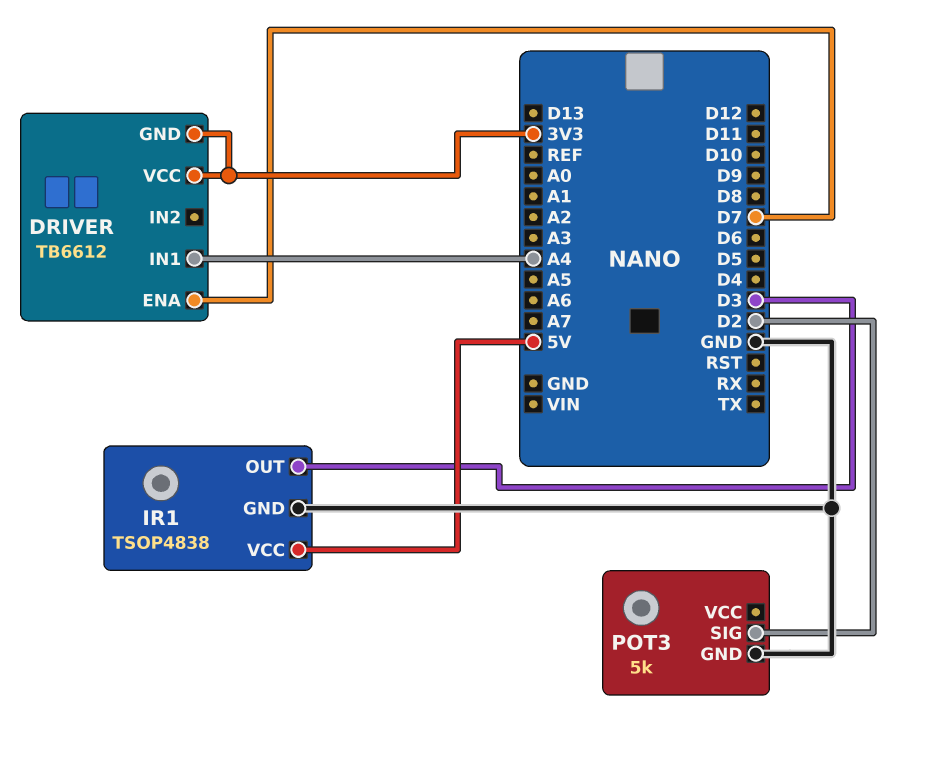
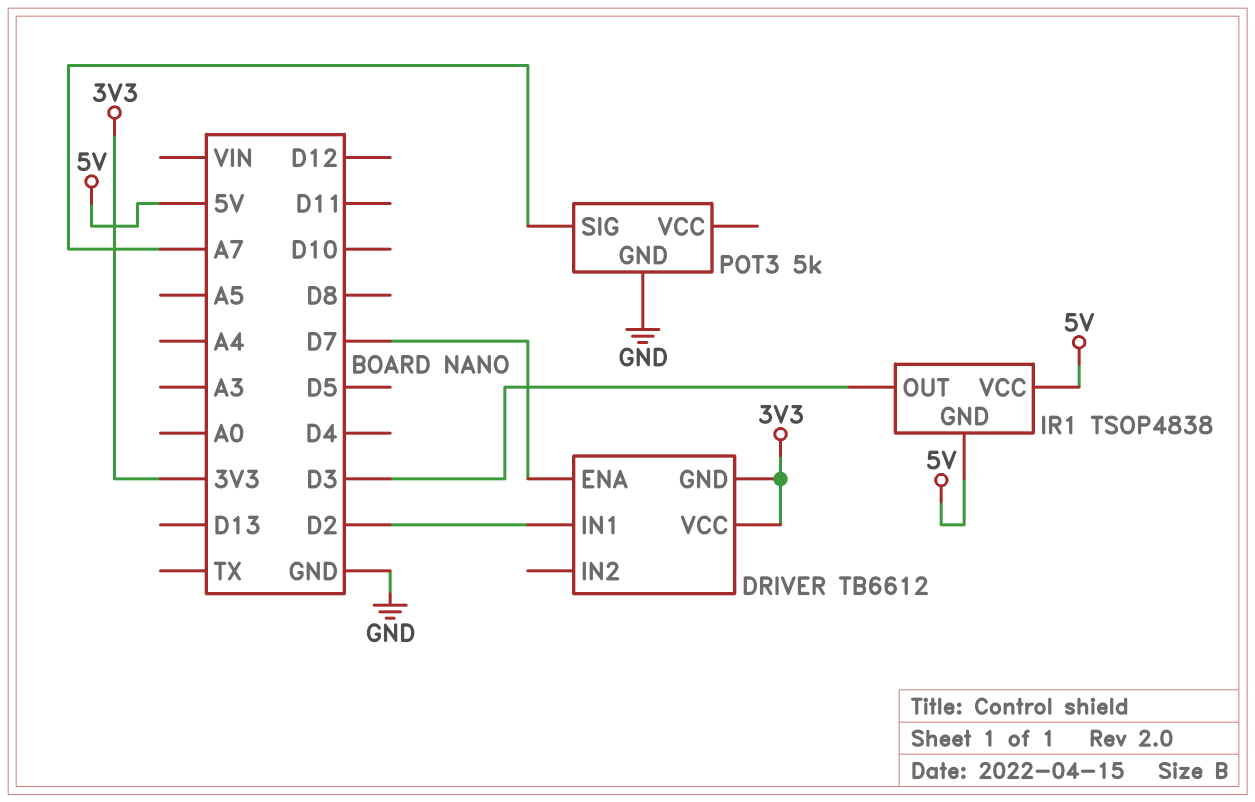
DRIVER pin IN1: A4 -> D2
IR1 pin GND: GND -> 5V
POT3 pin SIG: D2 -> A7

